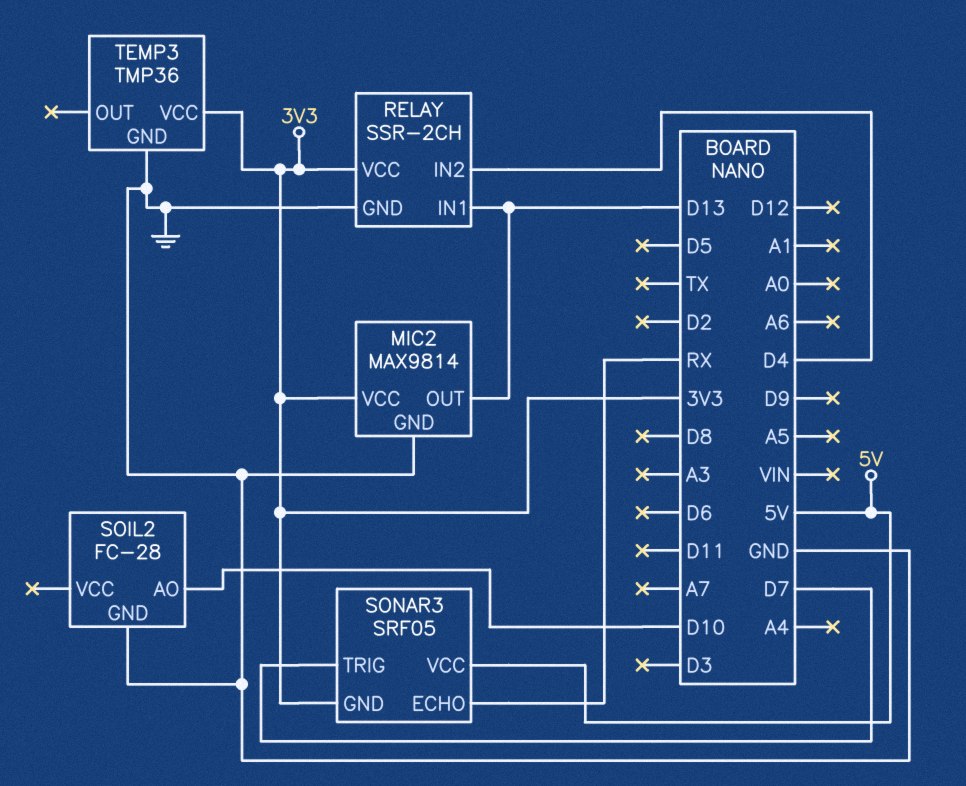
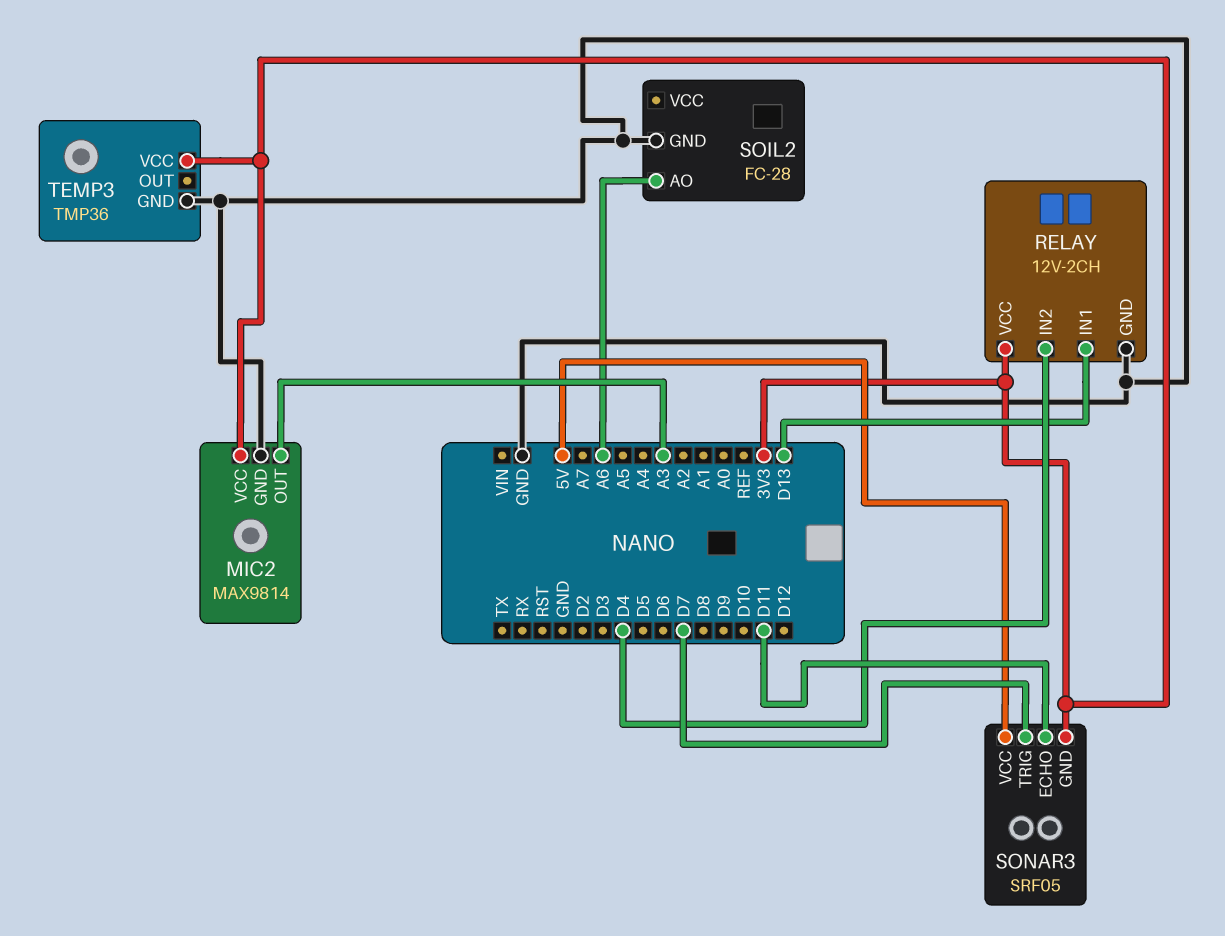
MIC2 pin OUT: D13 -> A3
RELAY: SSR-2CH -> 12V-2CH
SOIL2 pin AO: D10 -> A6
SONAR3 pin ECHO: RX -> D11

